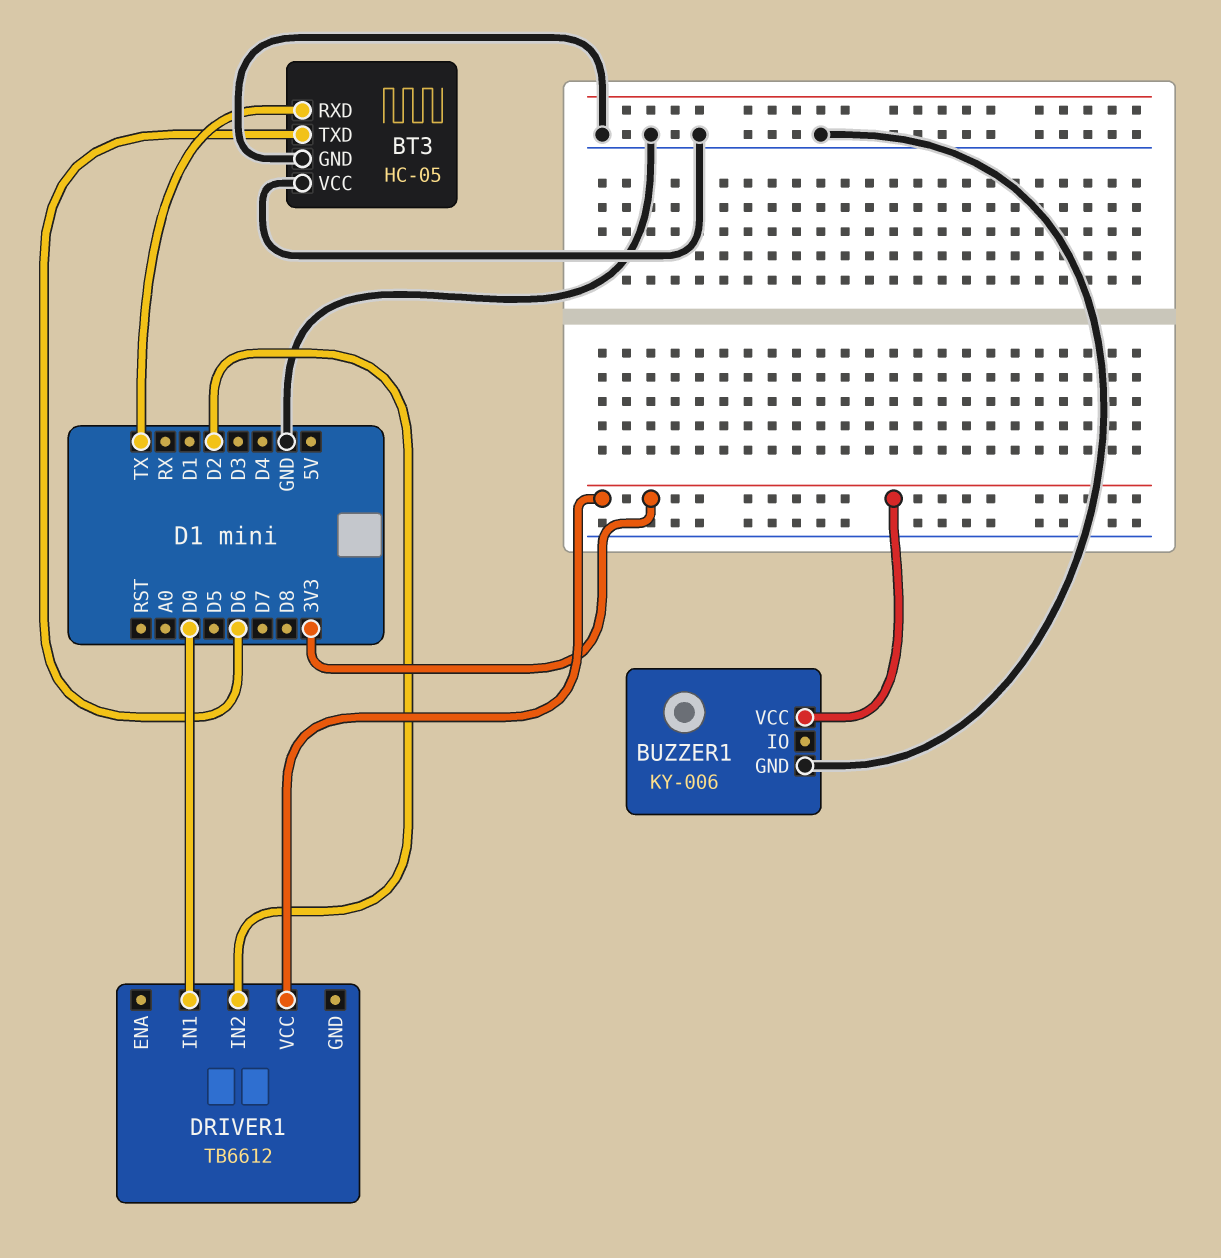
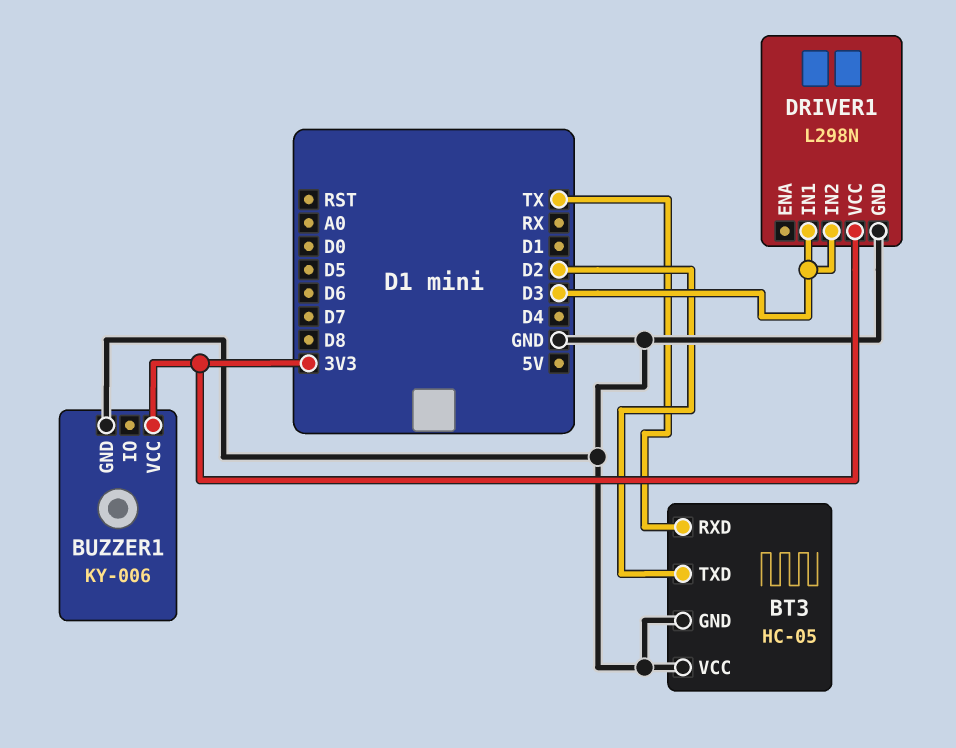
BT3 pin TXD: D6 -> D2
DRIVER1: TB6612 -> L298N
DRIVER1 pin GND: none -> GND
DRIVER1 pin IN1: D0 -> D3
DRIVER1 pin IN2: D2 -> D3

